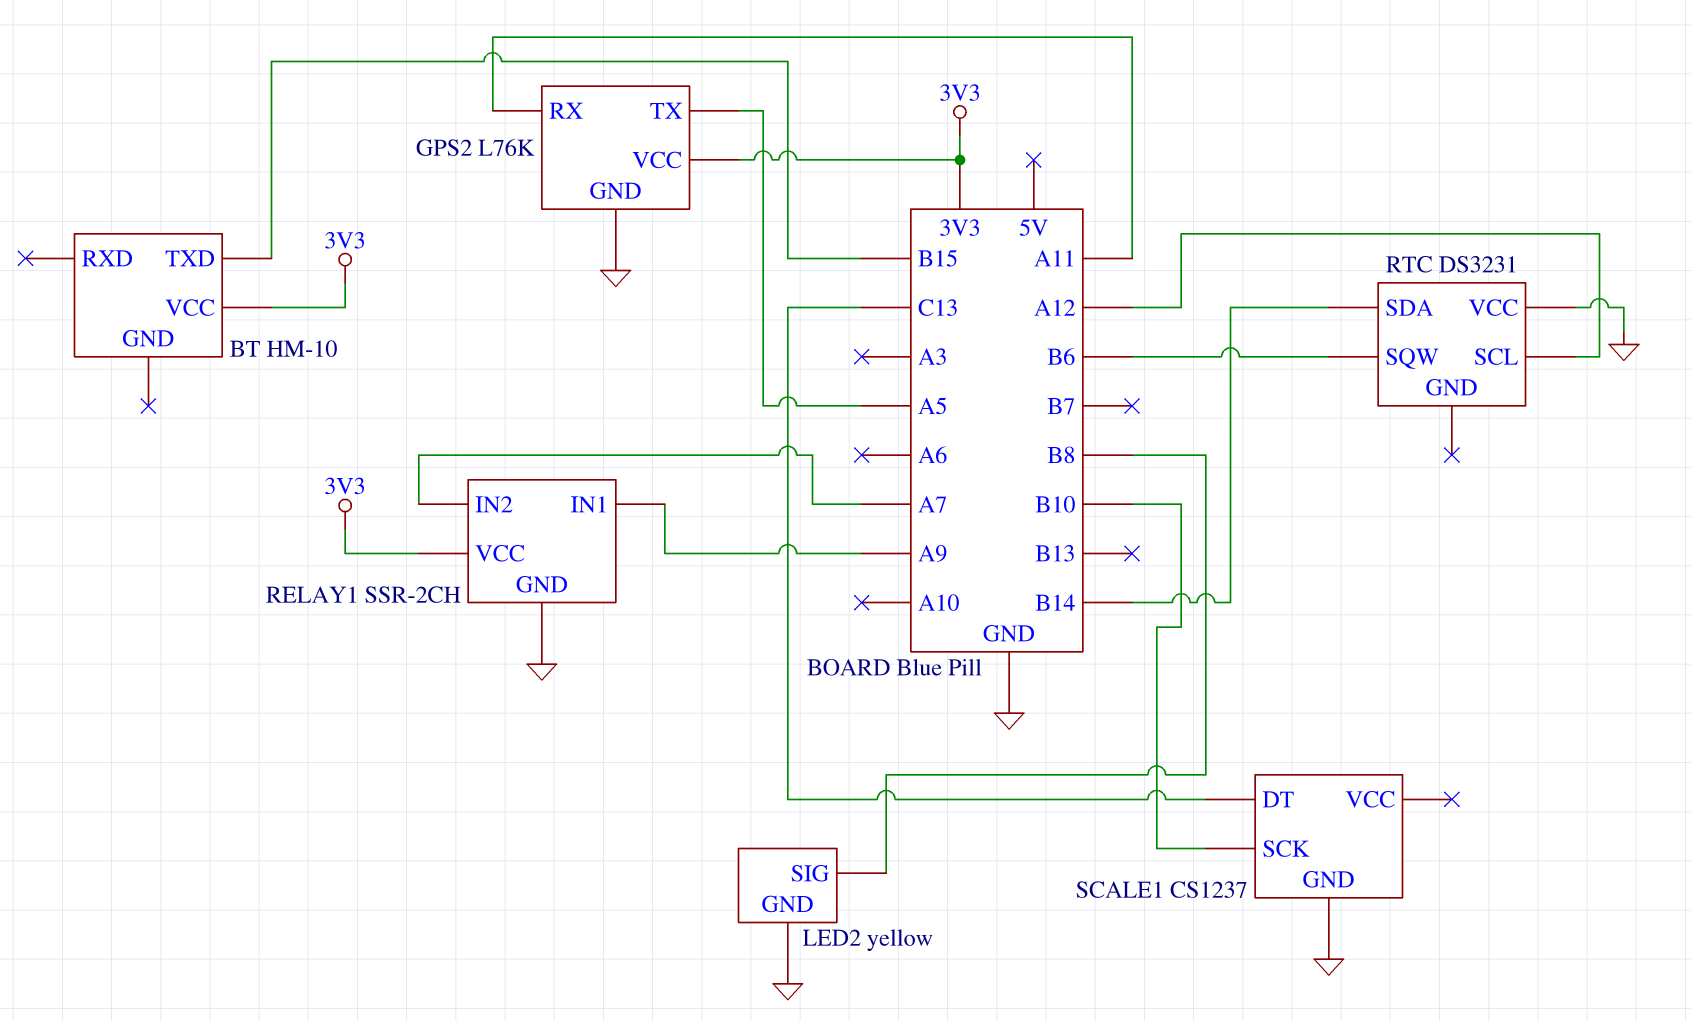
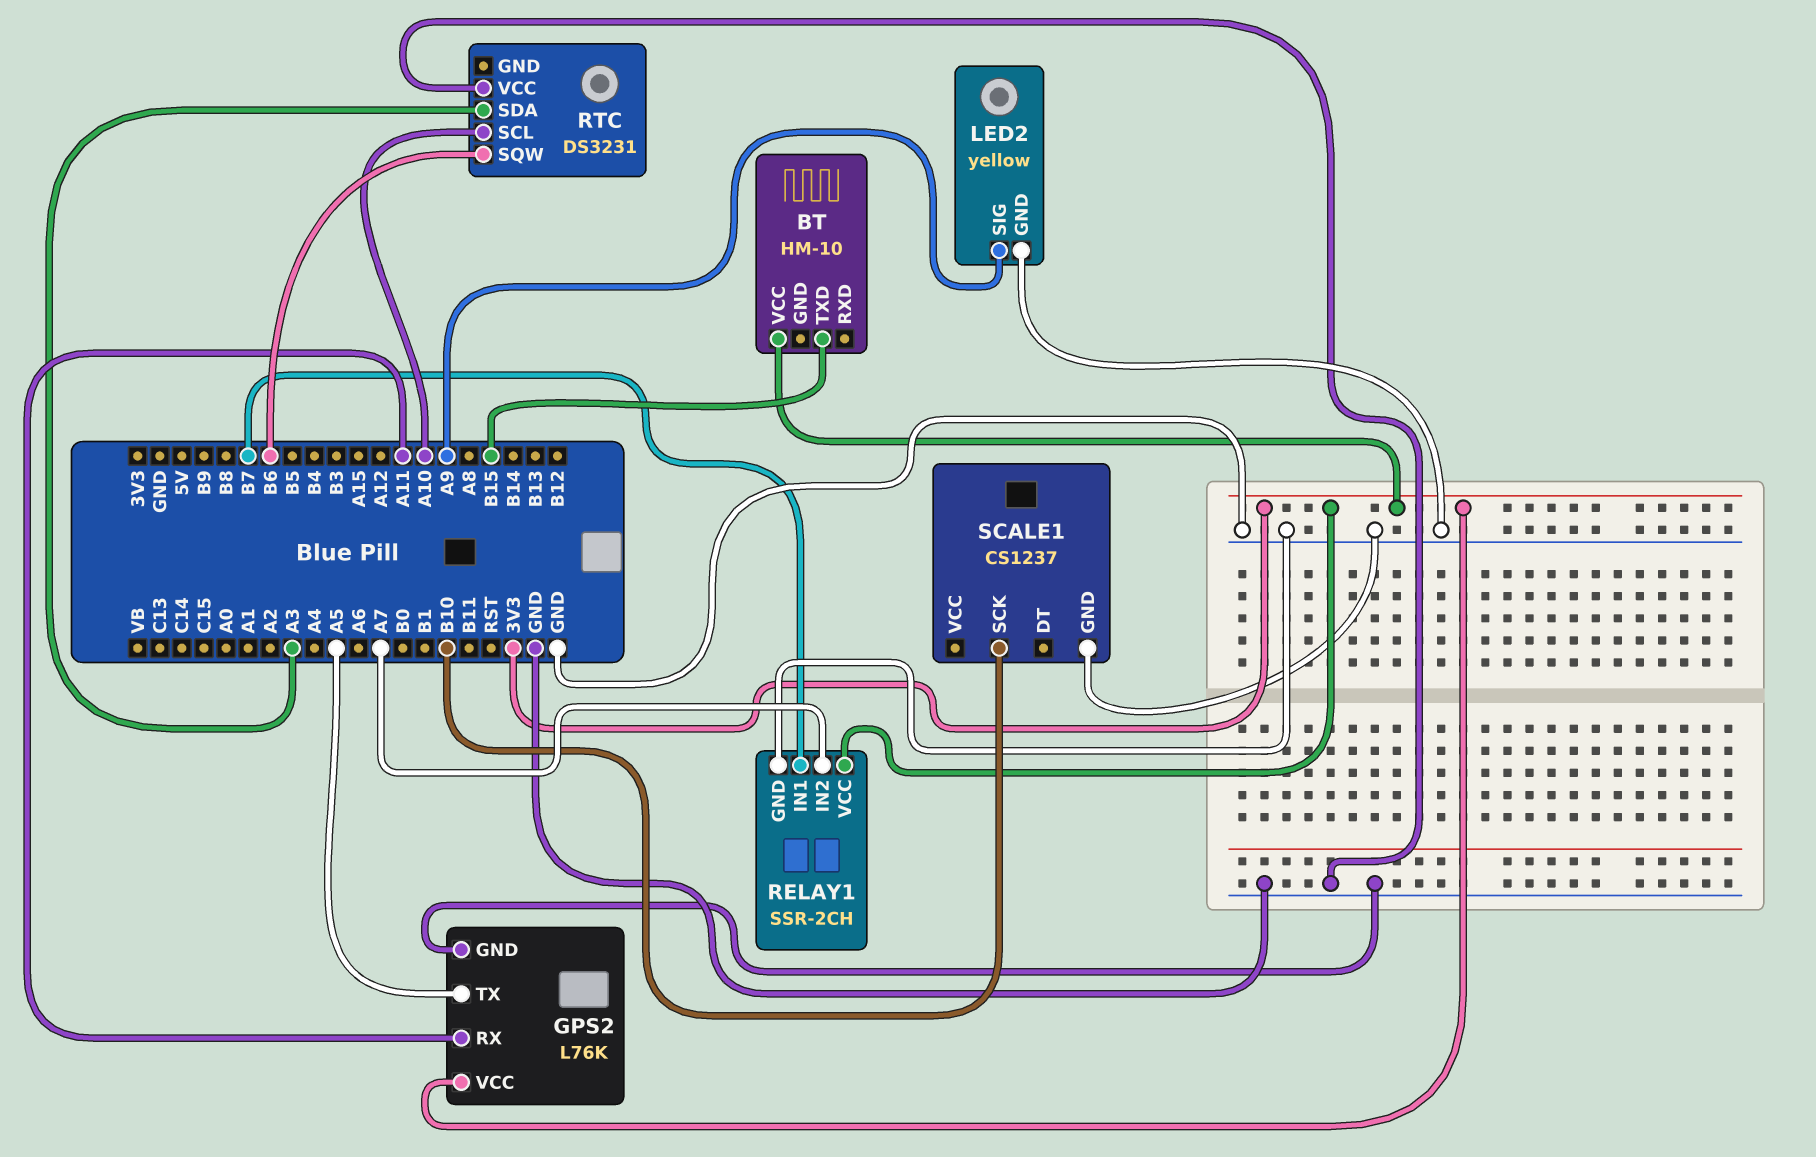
LED2 pin SIG: B8 -> A9
RELAY1 pin IN1: A9 -> B7
RTC pin SCL: A12 -> A10
RTC pin SDA: B14 -> A3
SCALE1 pin DT: C13 -> none

